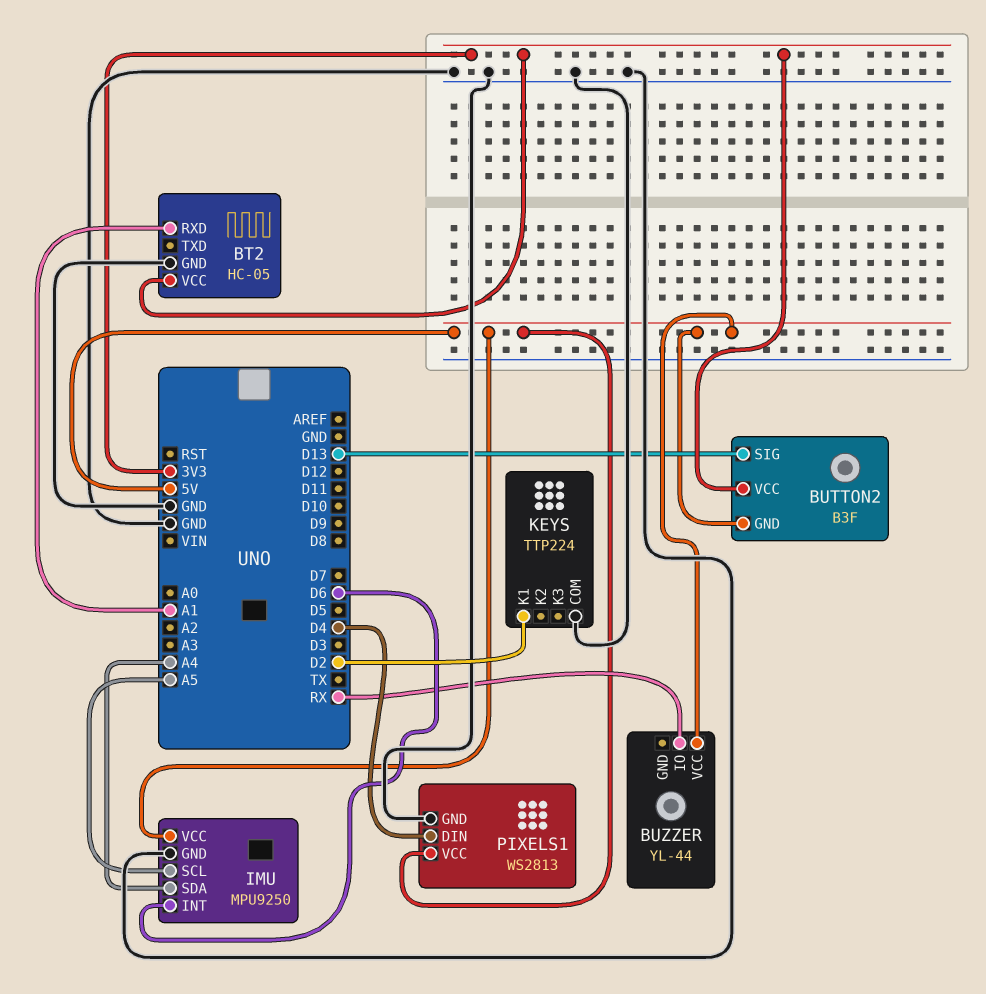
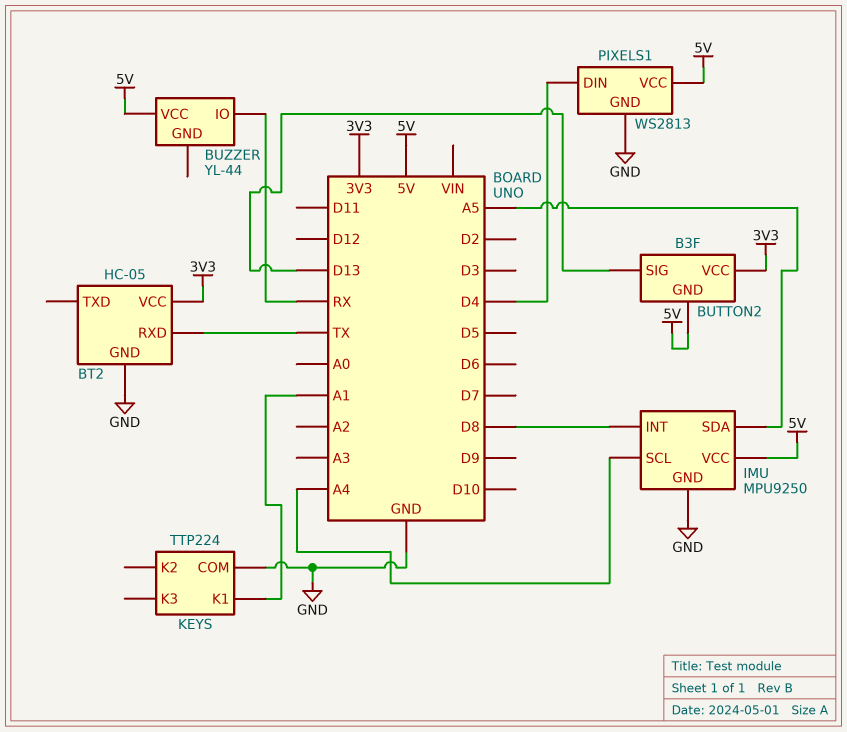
BT2 pin RXD: A1 -> TX
IMU pin INT: D6 -> D8
IMU pin SCL: A5 -> A4
IMU pin SDA: A4 -> A5
KEYS pin K1: D2 -> A1

